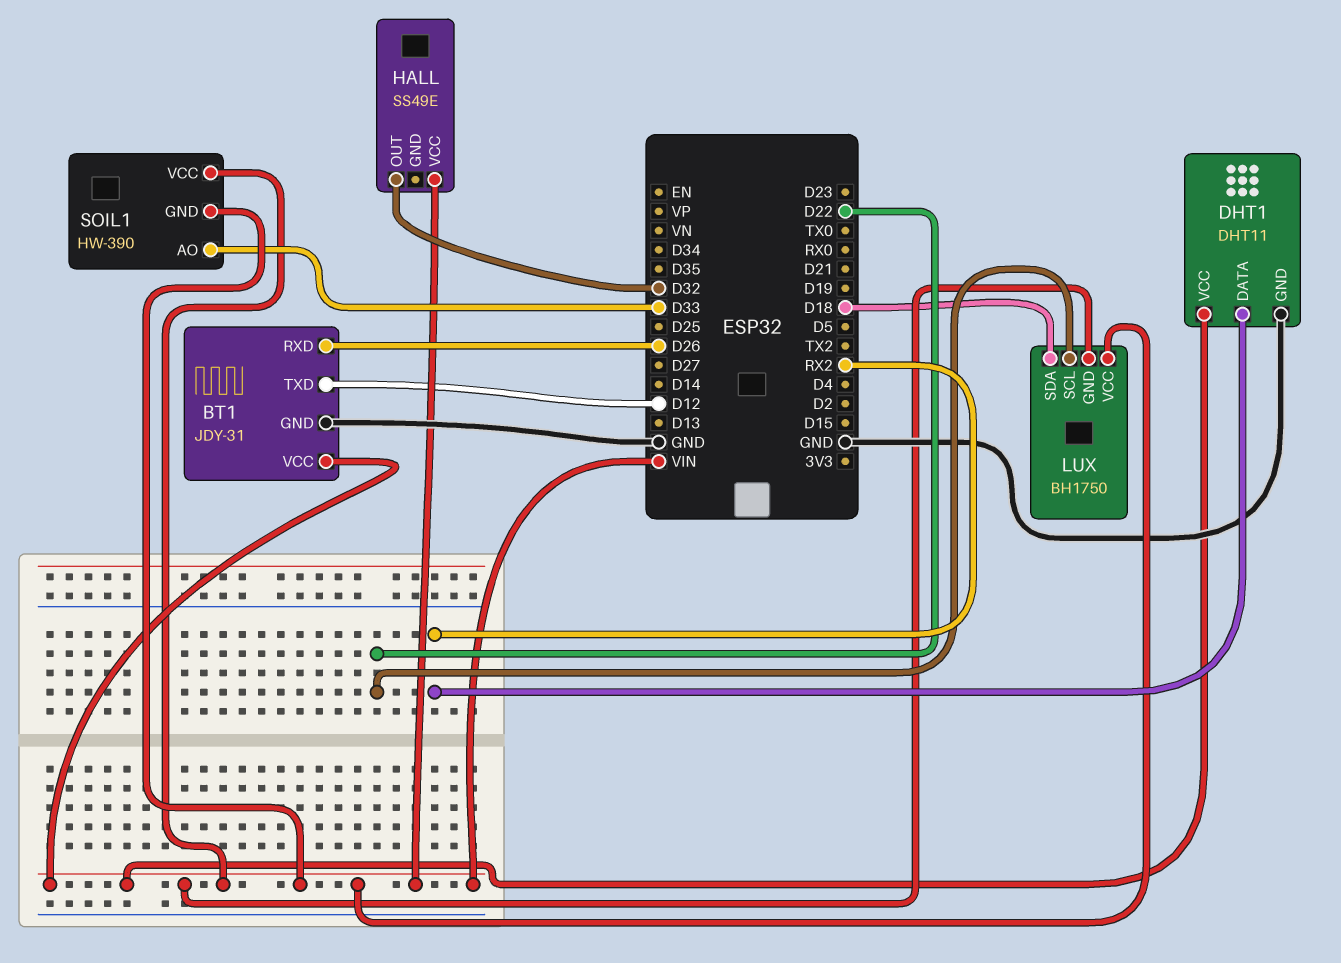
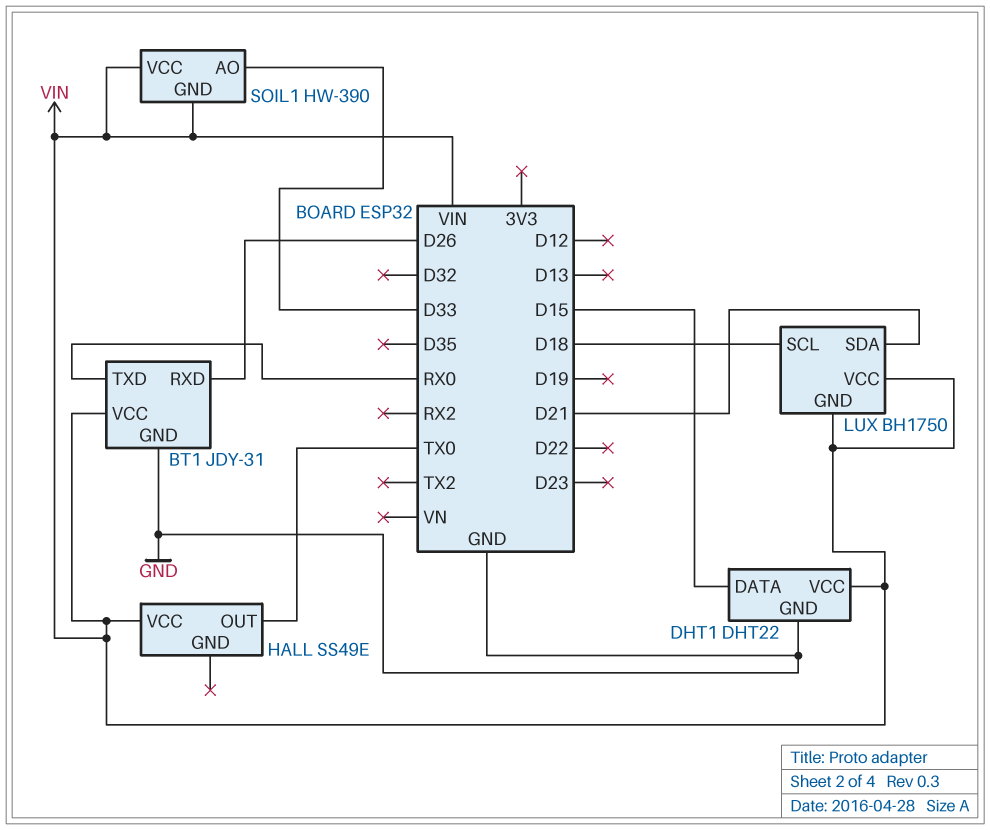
BT1 pin TXD: D12 -> RX0
DHT1: DHT11 -> DHT22
DHT1 pin DATA: RX2 -> D15
HALL pin OUT: D32 -> TX0
LUX pin SCL: D22 -> D18
LUX pin SDA: D18 -> D21

